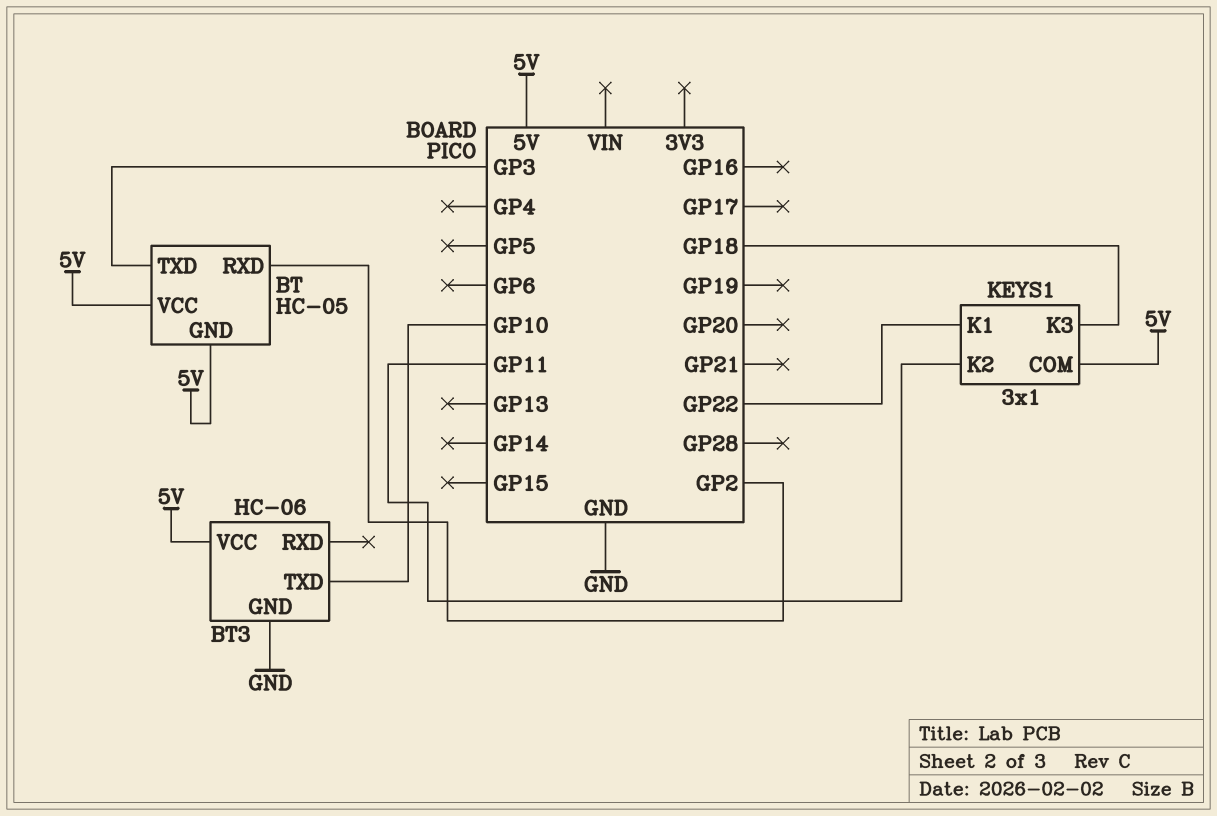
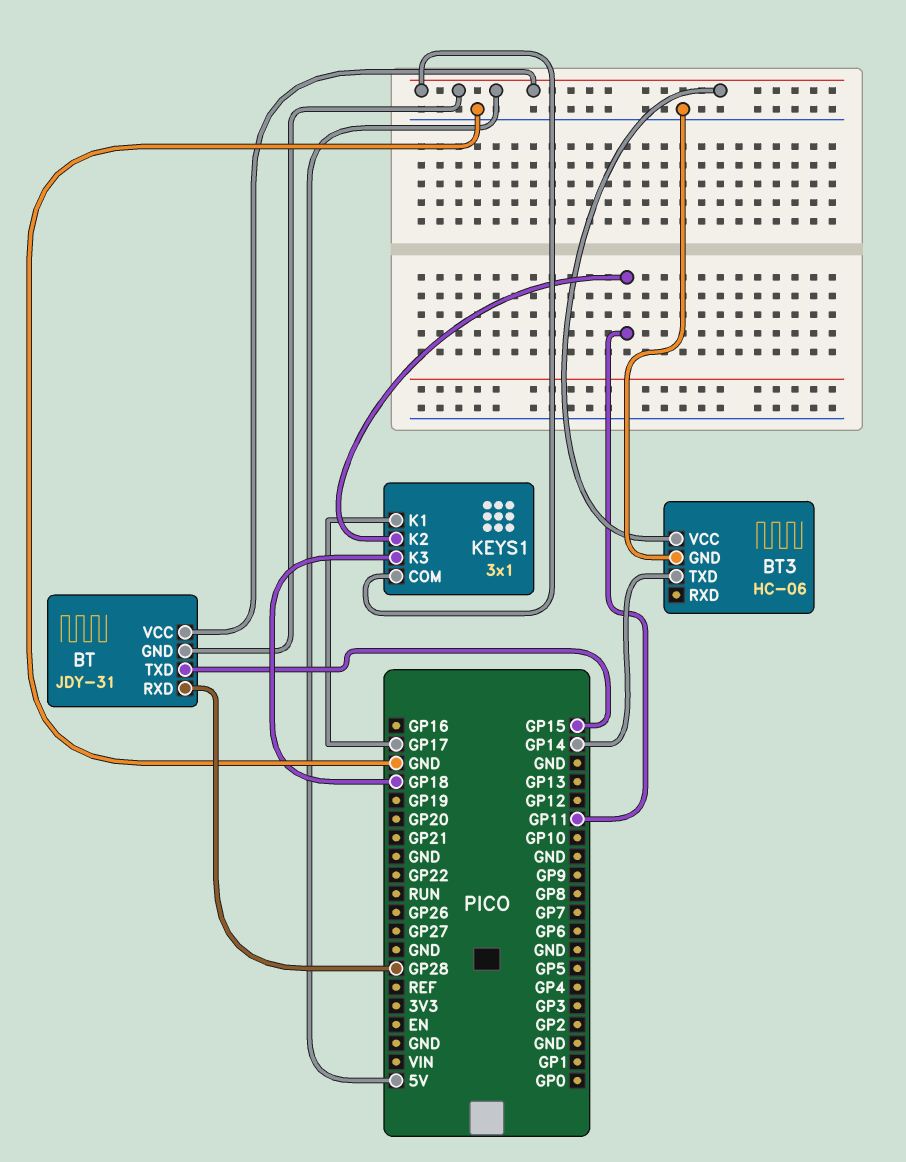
BT: HC-05 -> JDY-31
BT pin RXD: GP2 -> GP28
BT pin TXD: GP3 -> GP15
BT3 pin TXD: GP10 -> GP14
KEYS1 pin K1: GP22 -> GP17

